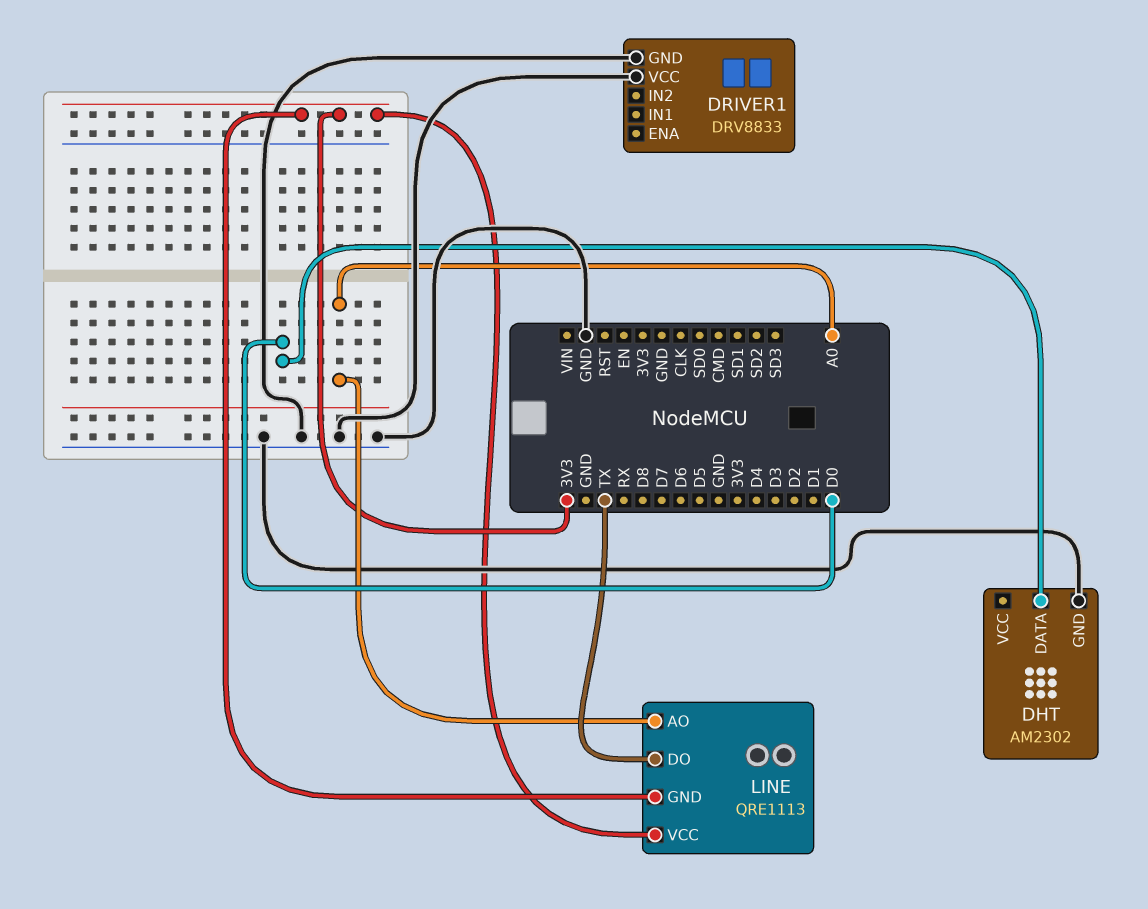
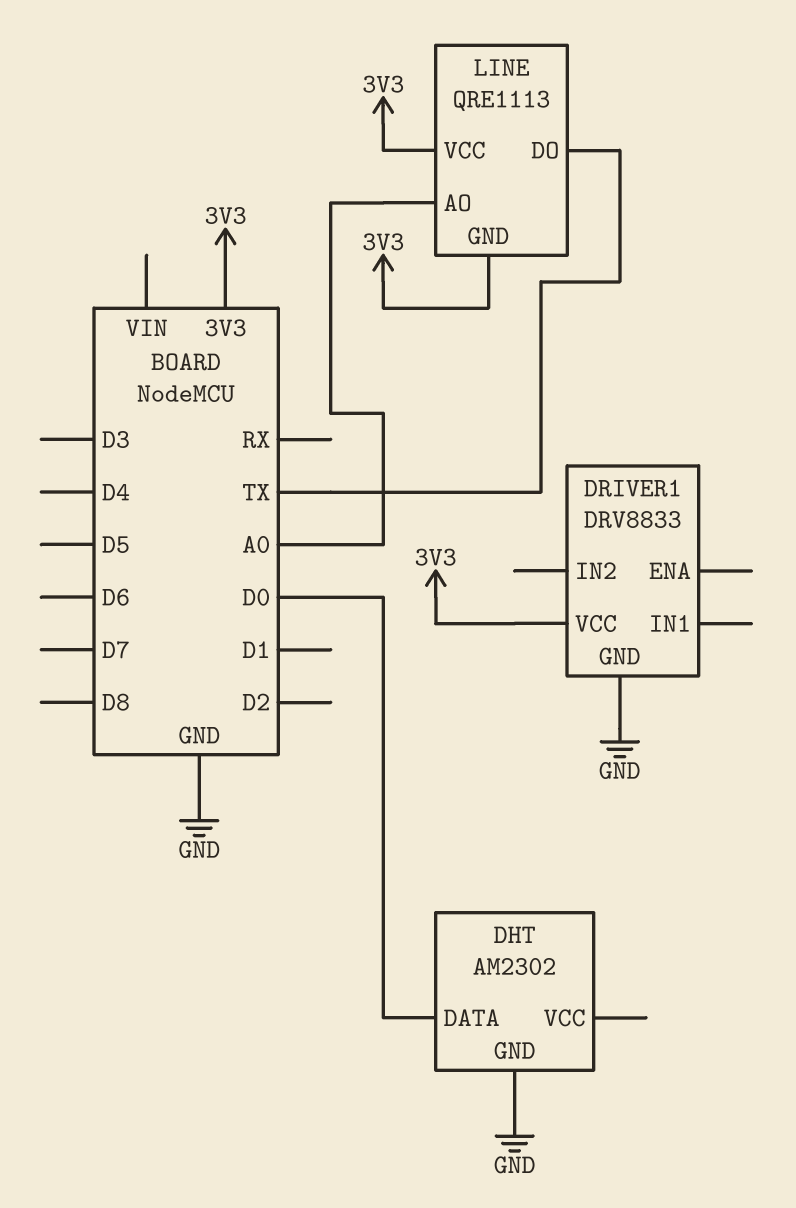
DRIVER1 pin VCC: GND -> 3V3

